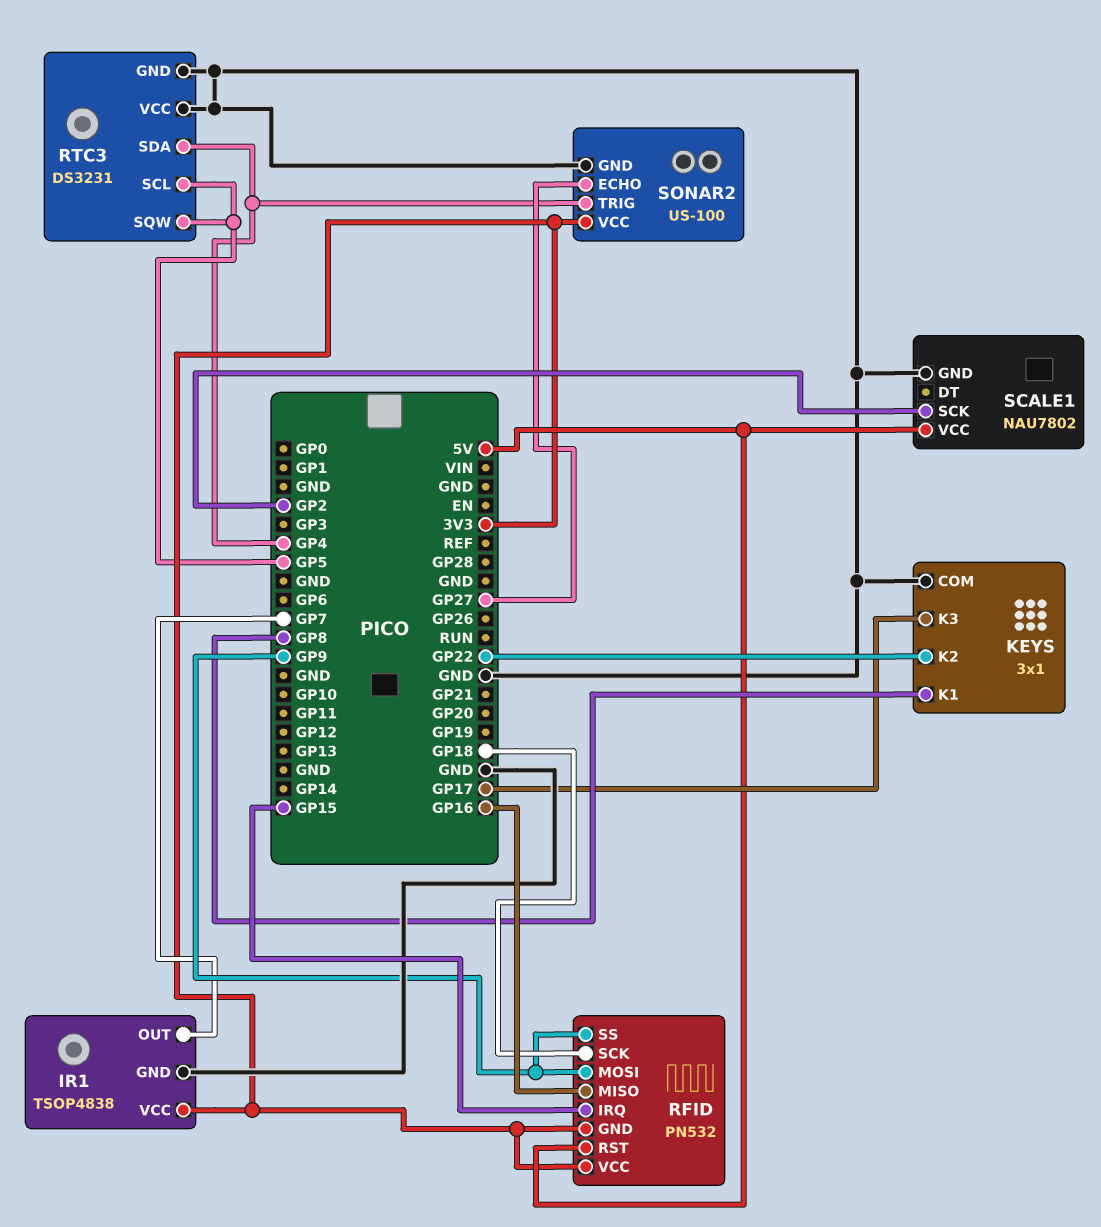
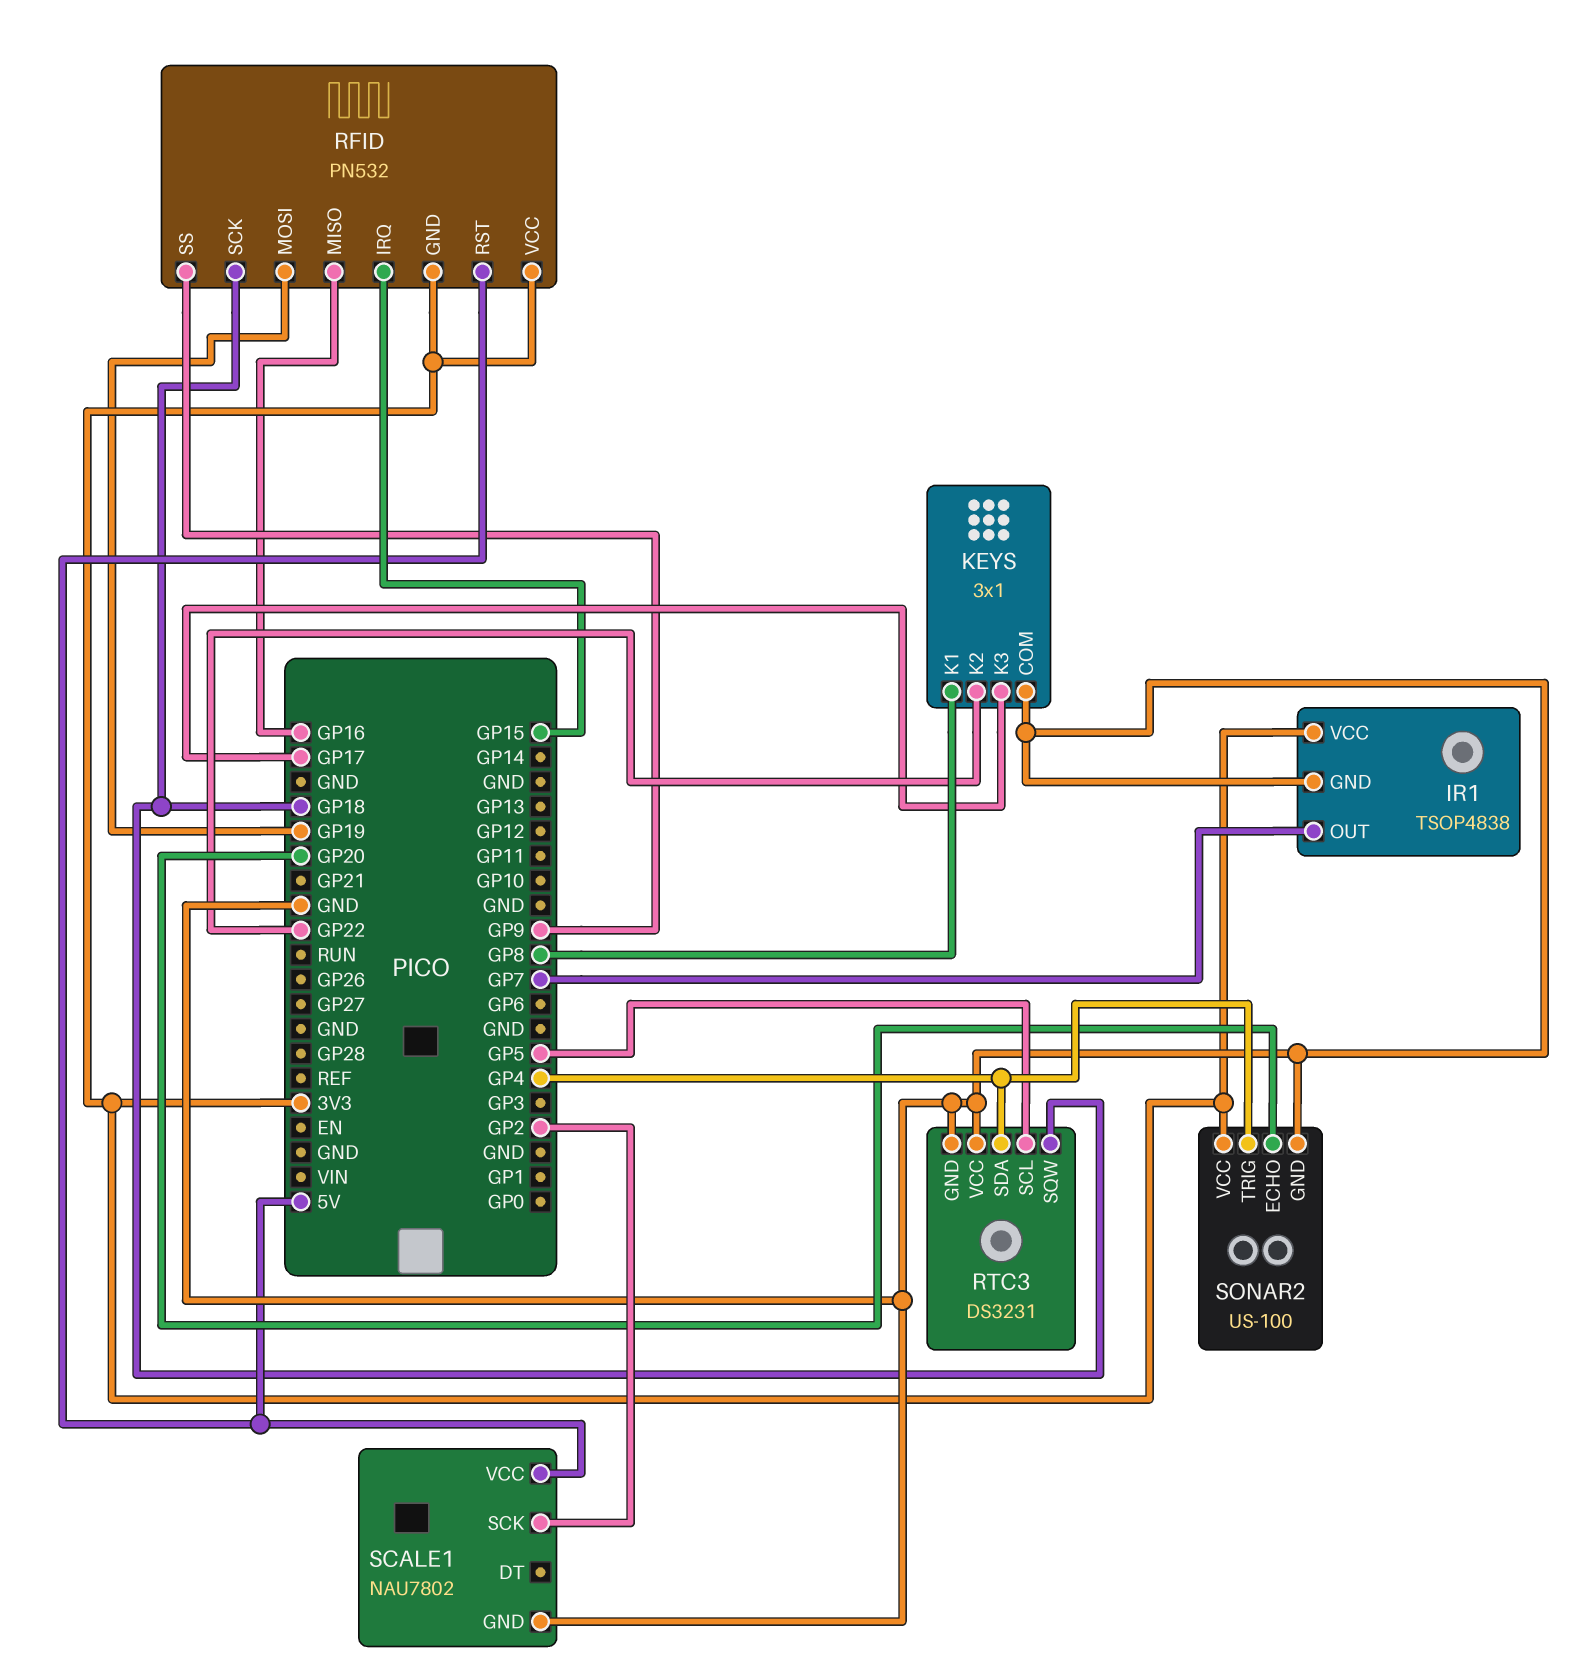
RFID pin MOSI: GP9 -> GP19
RTC3 pin SQW: GP5 -> GP18
SONAR2 pin ECHO: GP27 -> GP20

